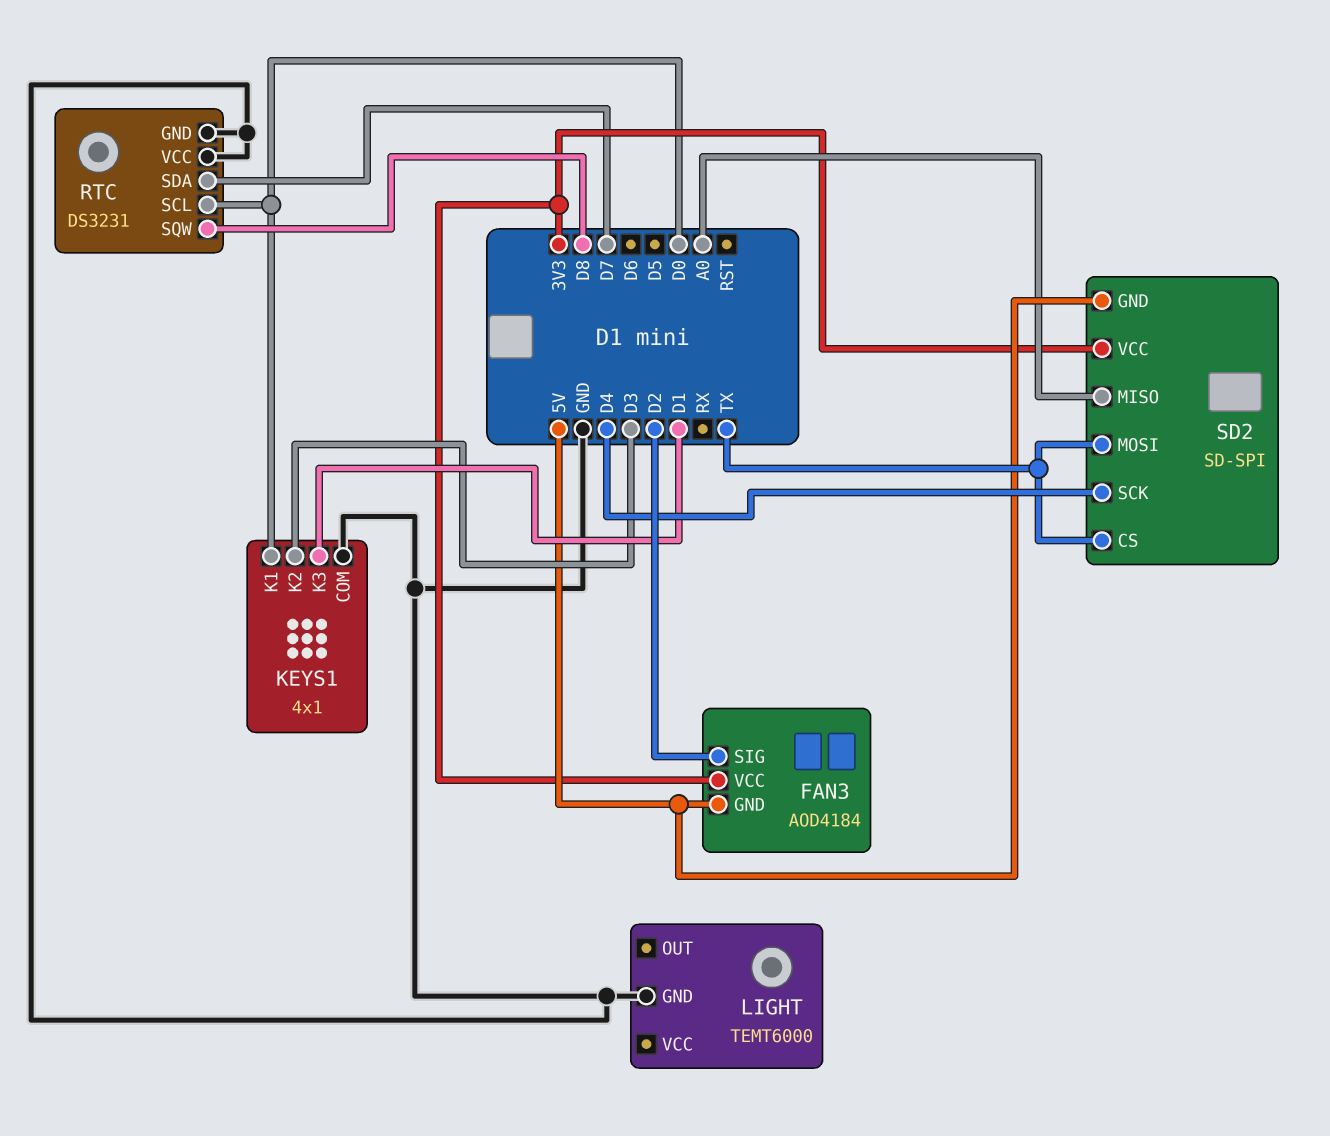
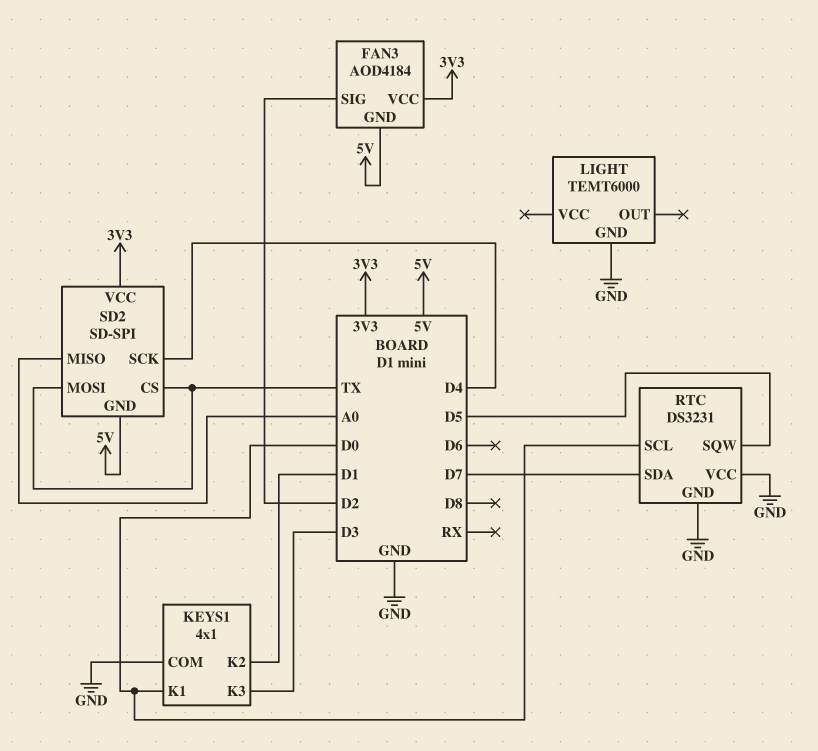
KEYS1 pin K2: D3 -> D1
KEYS1 pin K3: D1 -> D3
RTC pin SQW: D8 -> D5

